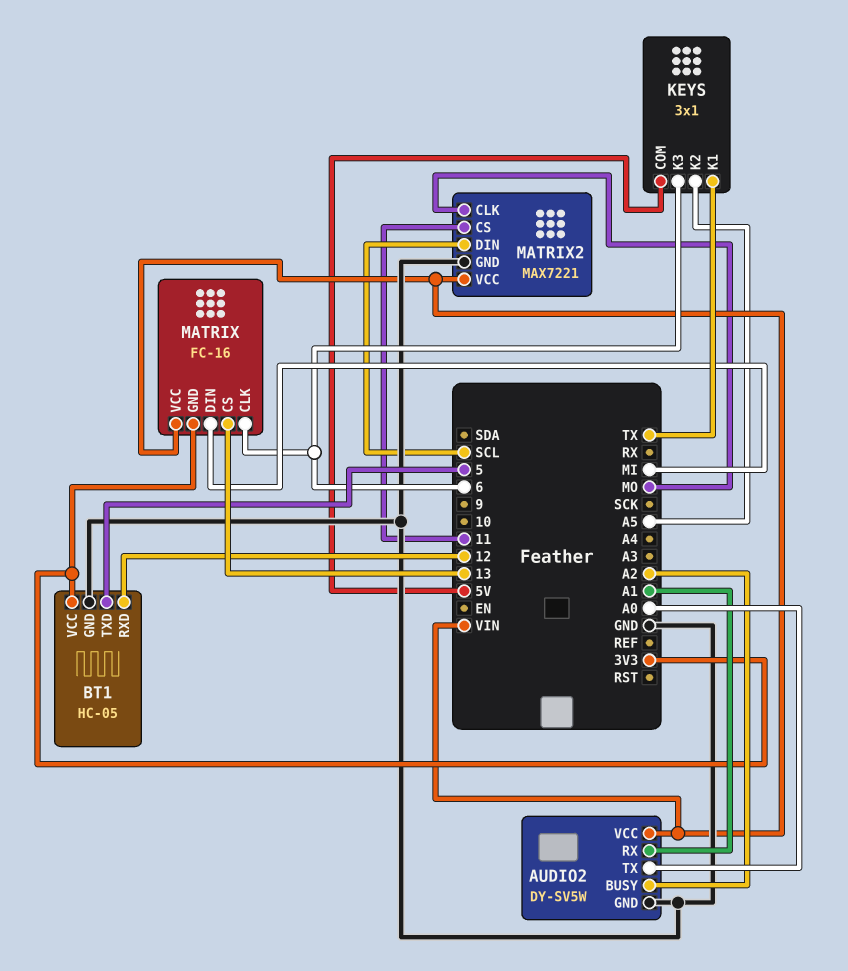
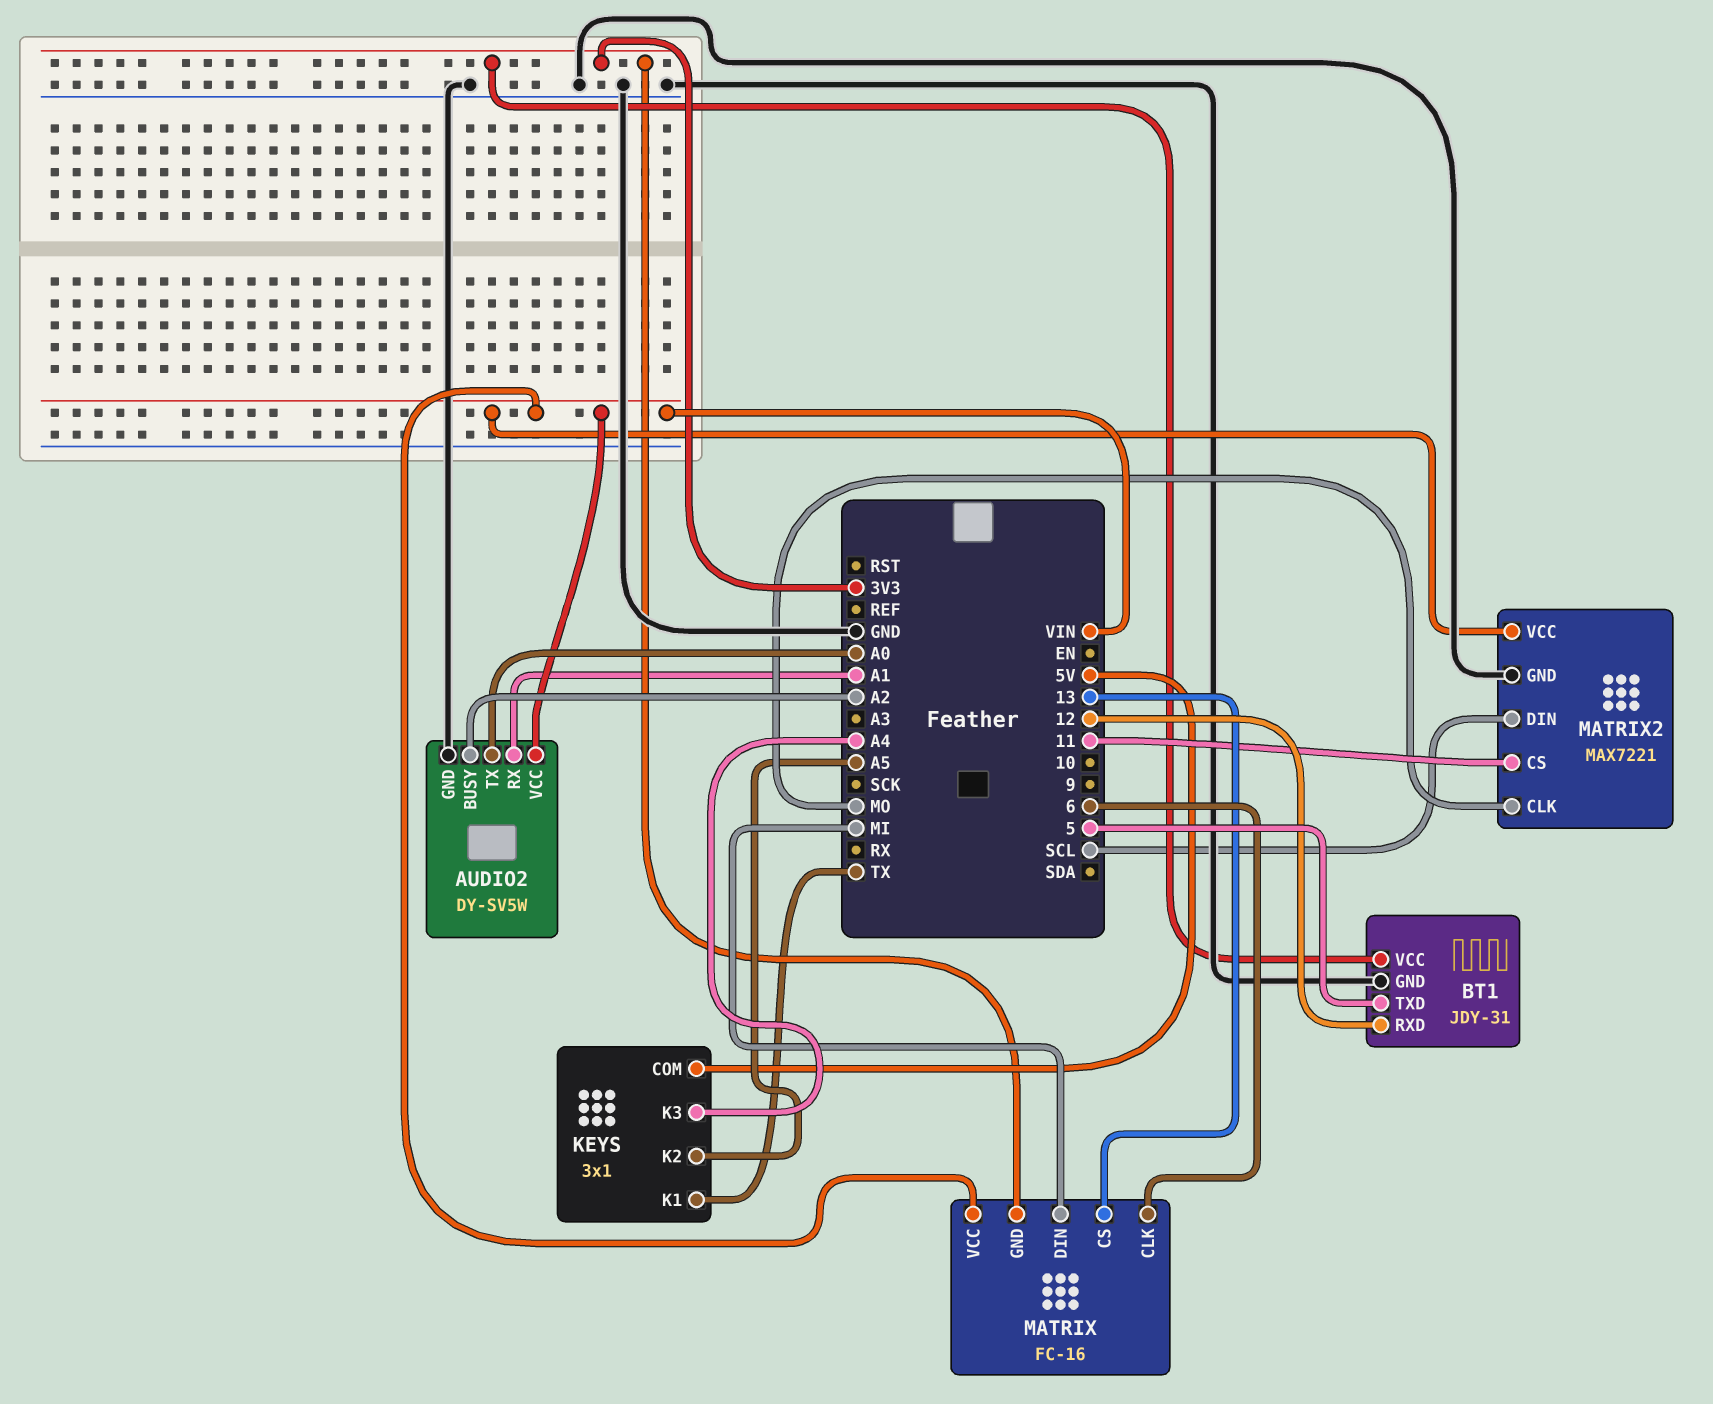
BT1: HC-05 -> JDY-31
KEYS pin K3: 6 -> A4

